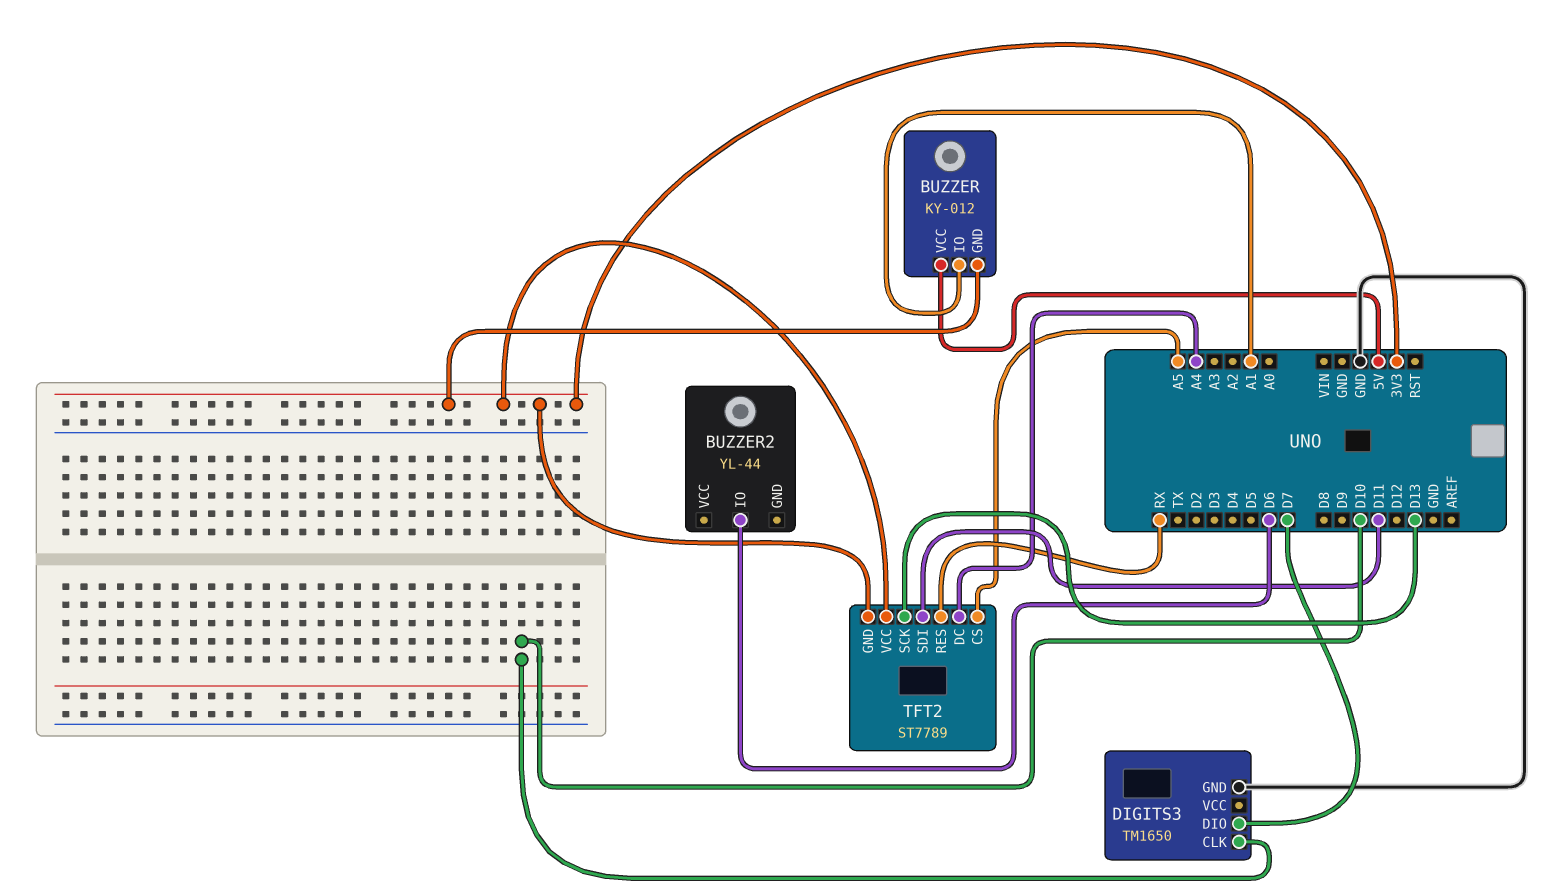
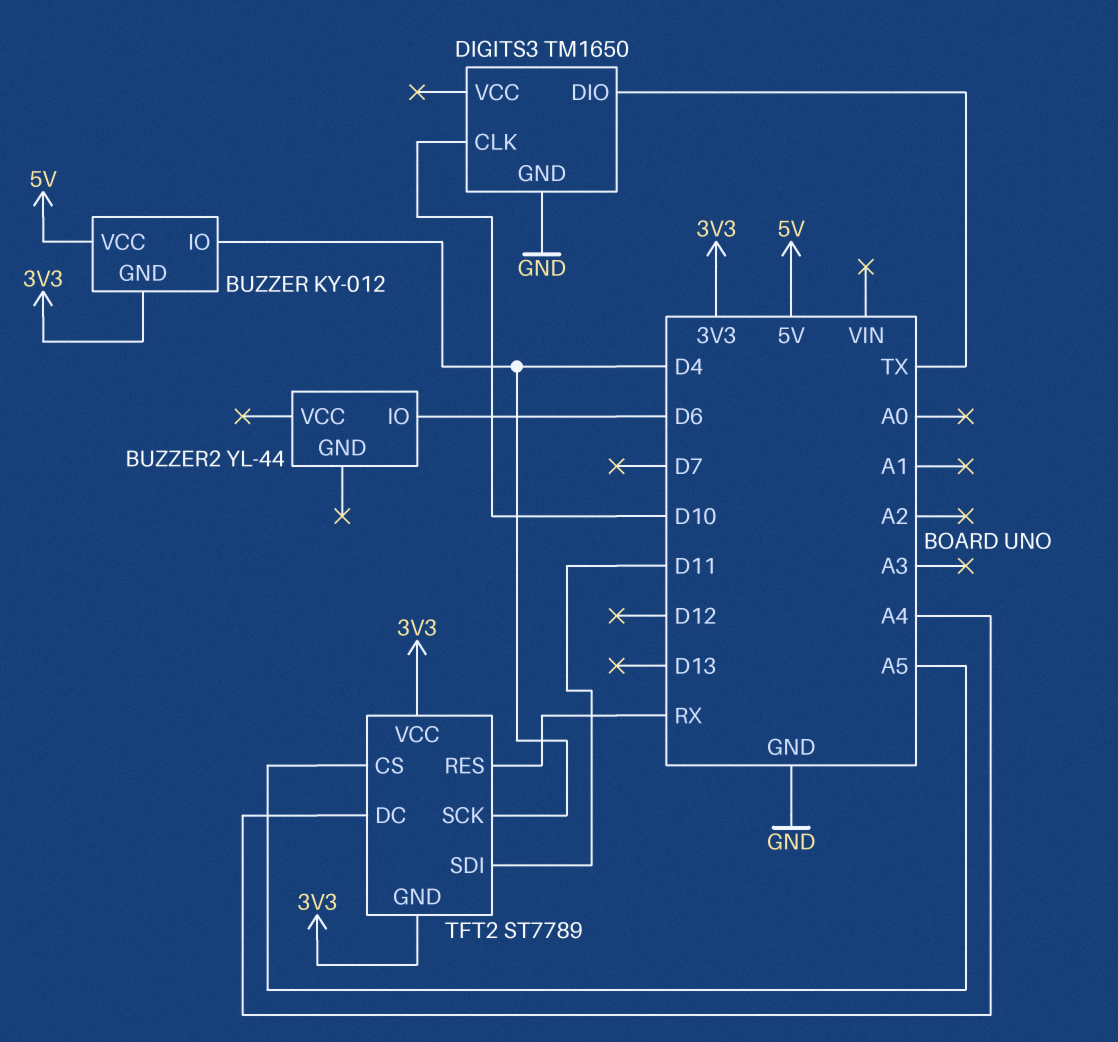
BUZZER pin IO: A1 -> D4
DIGITS3 pin DIO: D7 -> TX
TFT2 pin SCK: D13 -> D4

